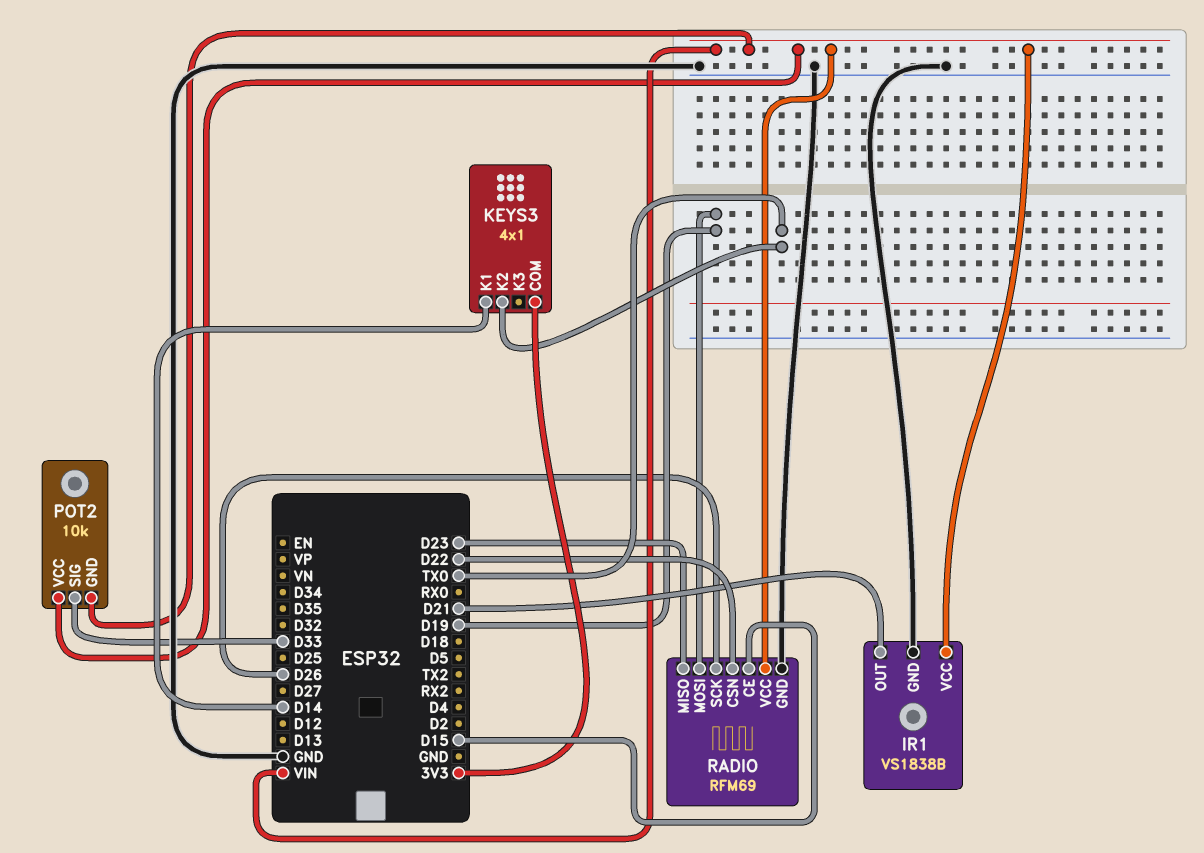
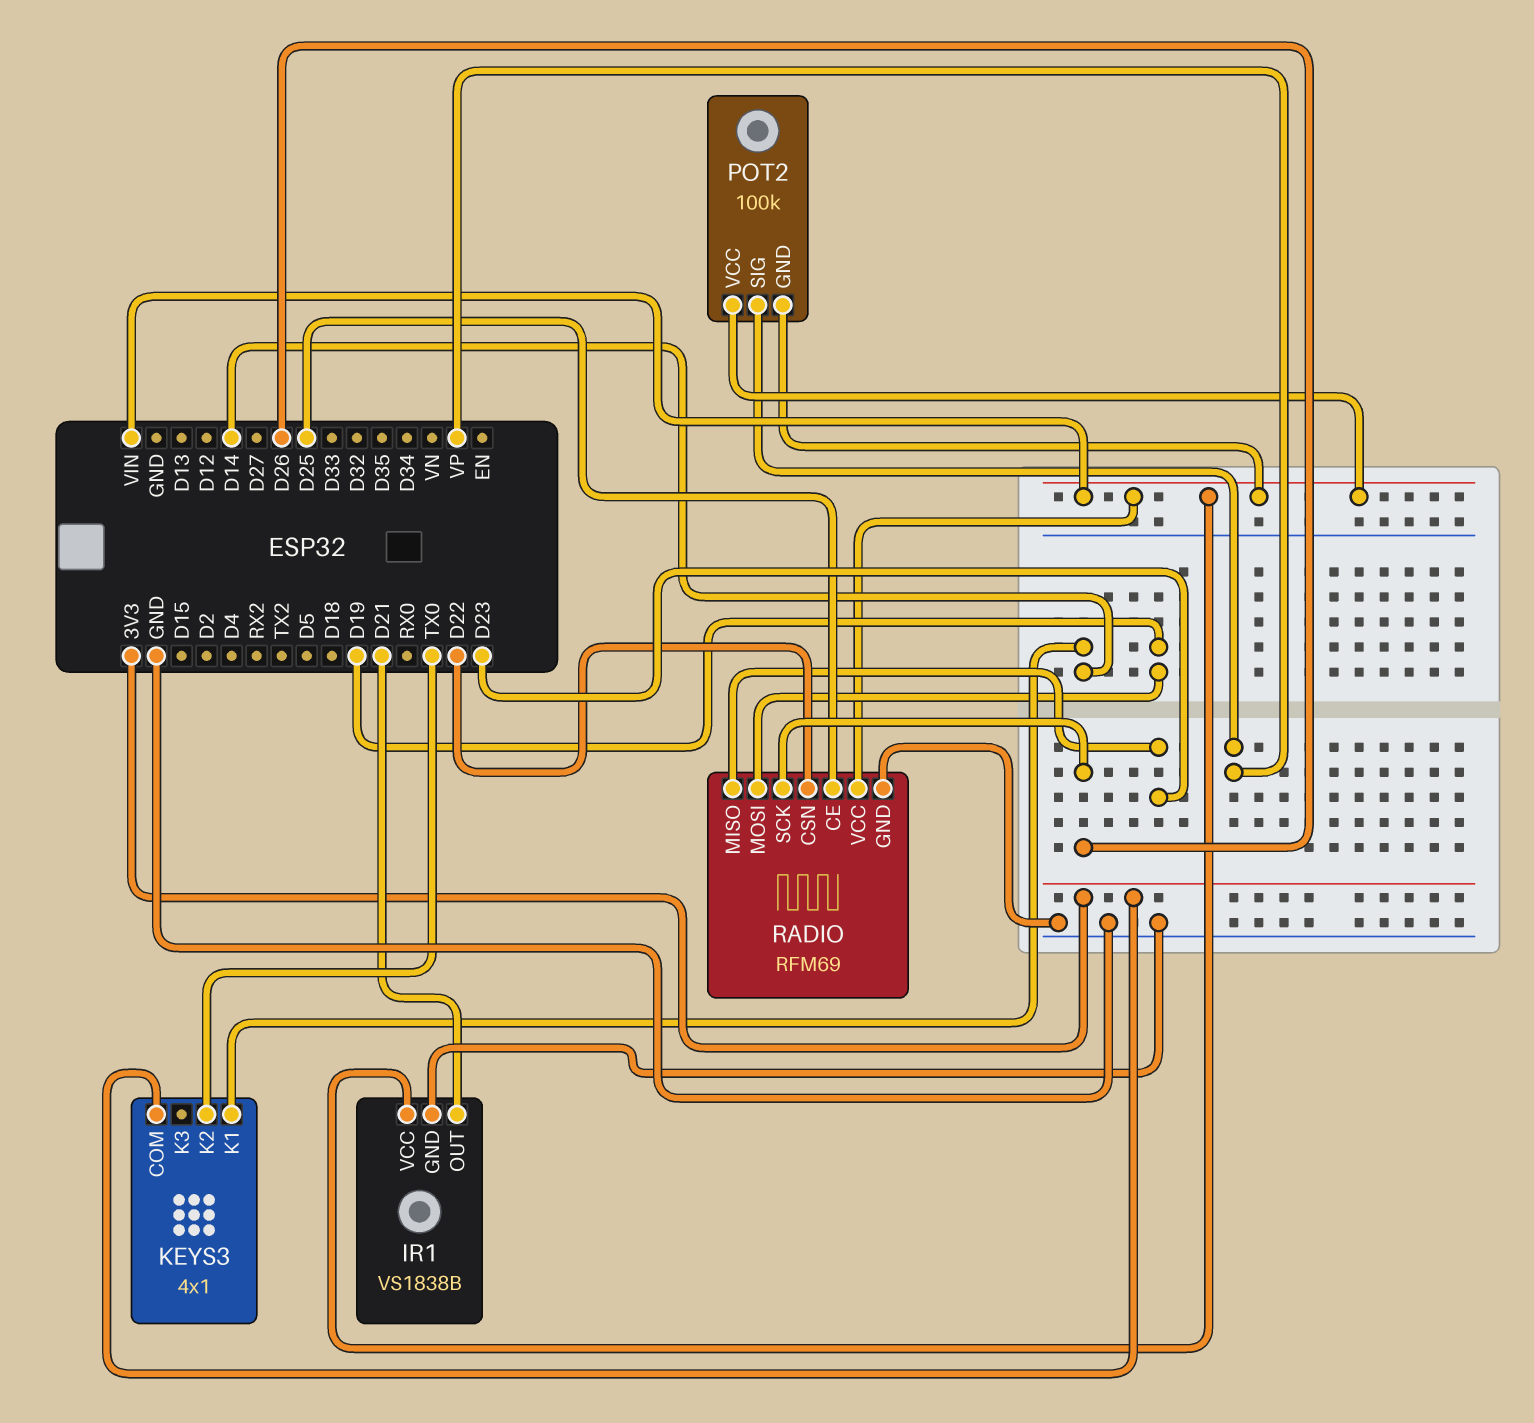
POT2: 10k -> 100k
POT2 pin SIG: D33 -> VP
RADIO pin CE: D15 -> D25

